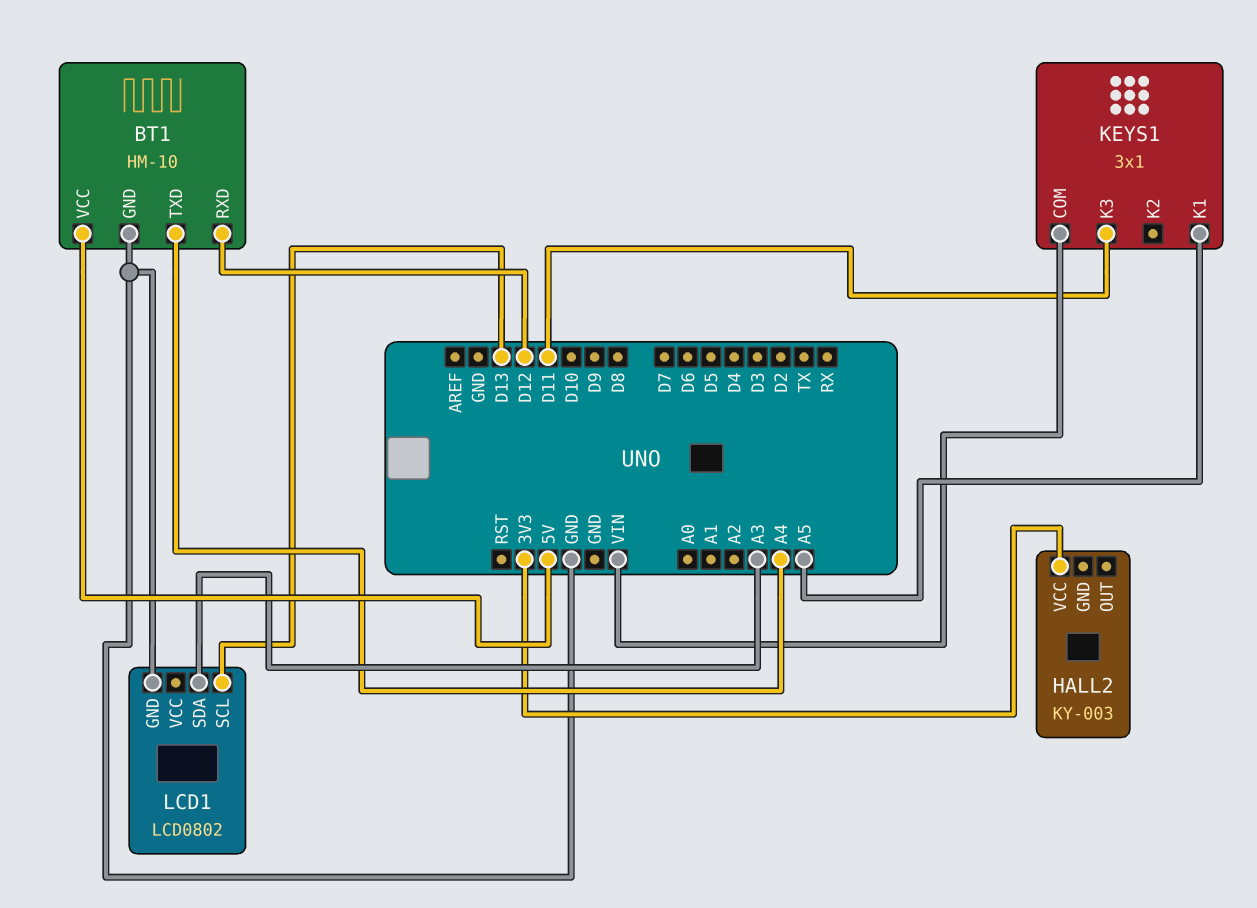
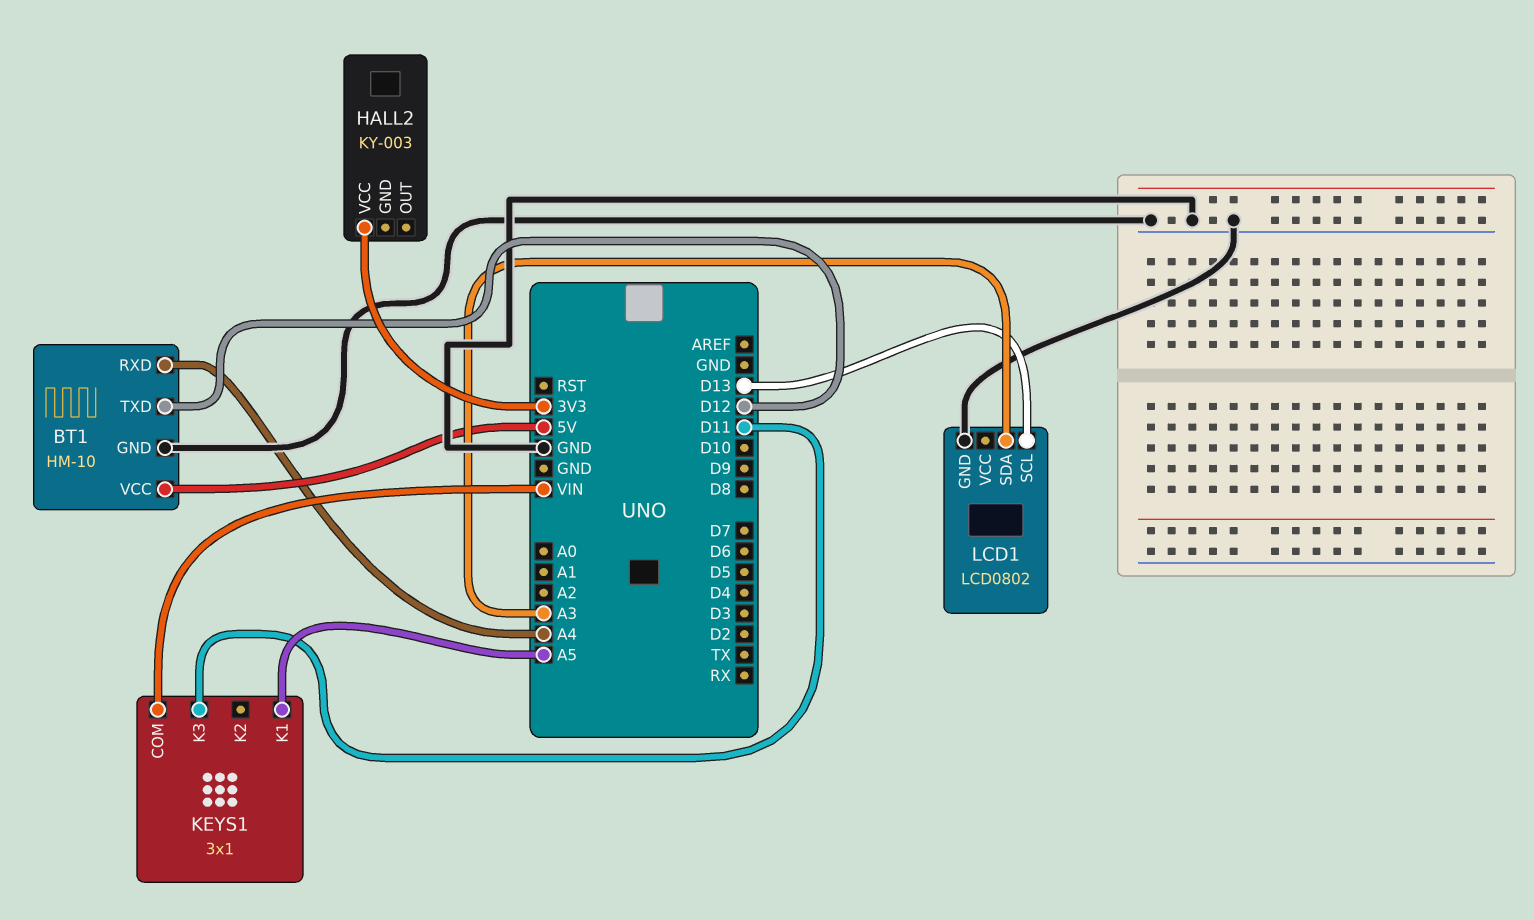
BT1 pin RXD: D12 -> A4
BT1 pin TXD: A4 -> D12

